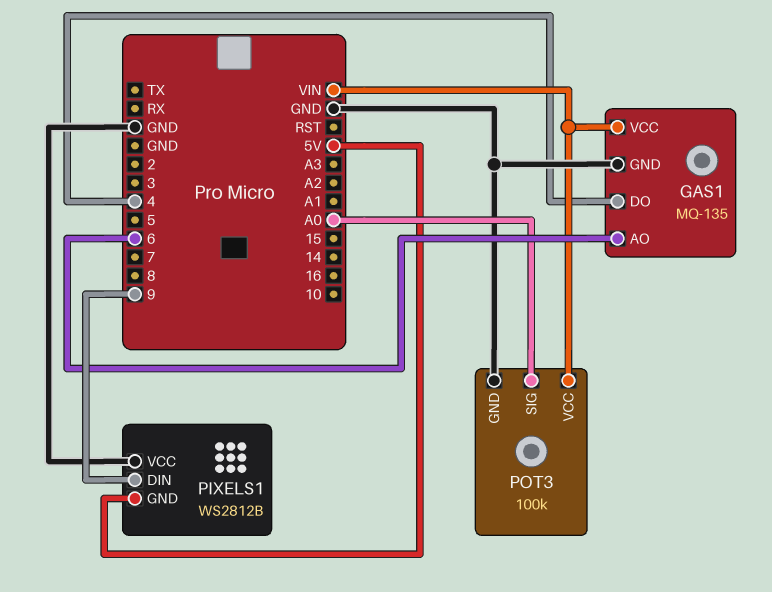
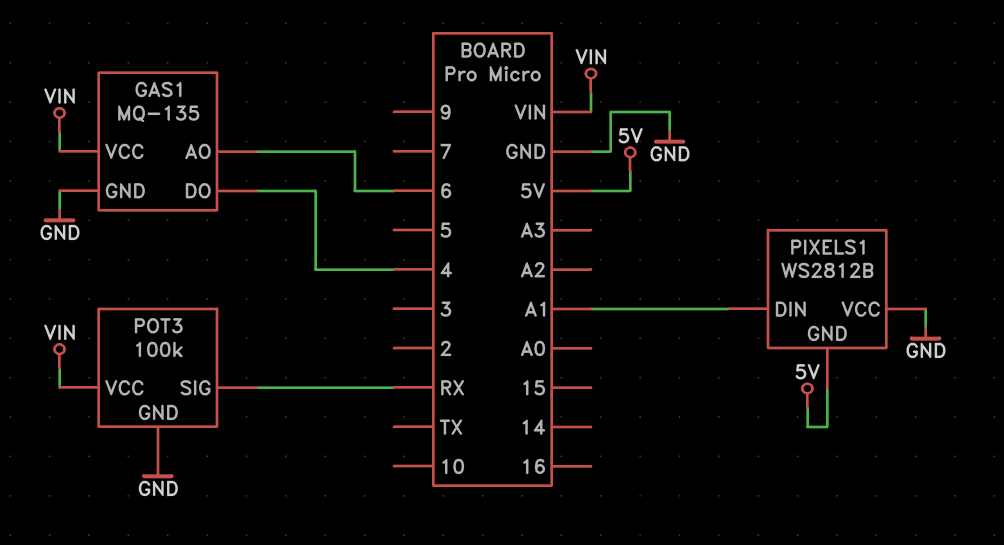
PIXELS1 pin DIN: 9 -> A1
POT3 pin SIG: A0 -> RX

